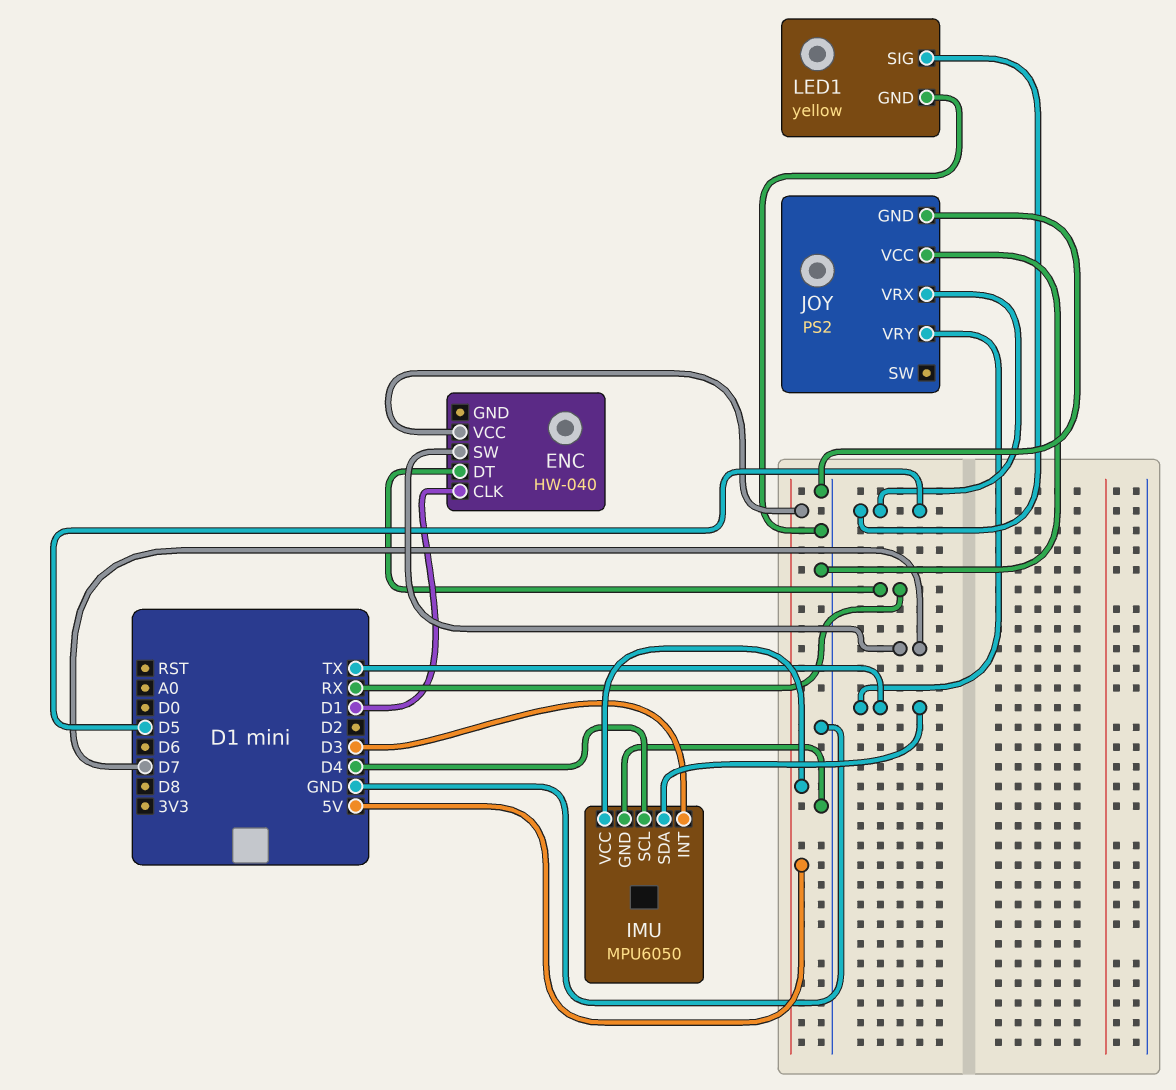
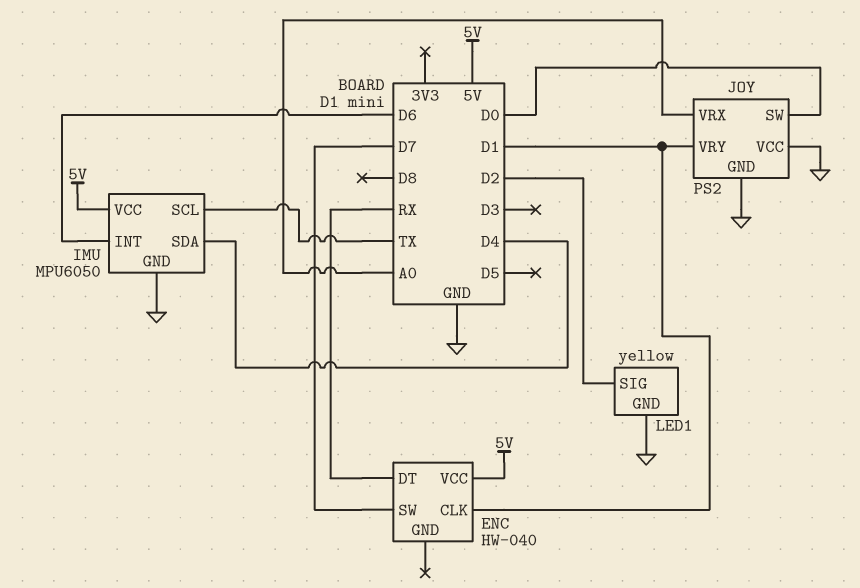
IMU pin INT: D3 -> D6
IMU pin SCL: D4 -> TX
IMU pin SDA: TX -> D4
JOY pin SW: none -> D0
JOY pin VRX: D5 -> A0
JOY pin VRY: TX -> D1
LED1 pin SIG: D5 -> D2

